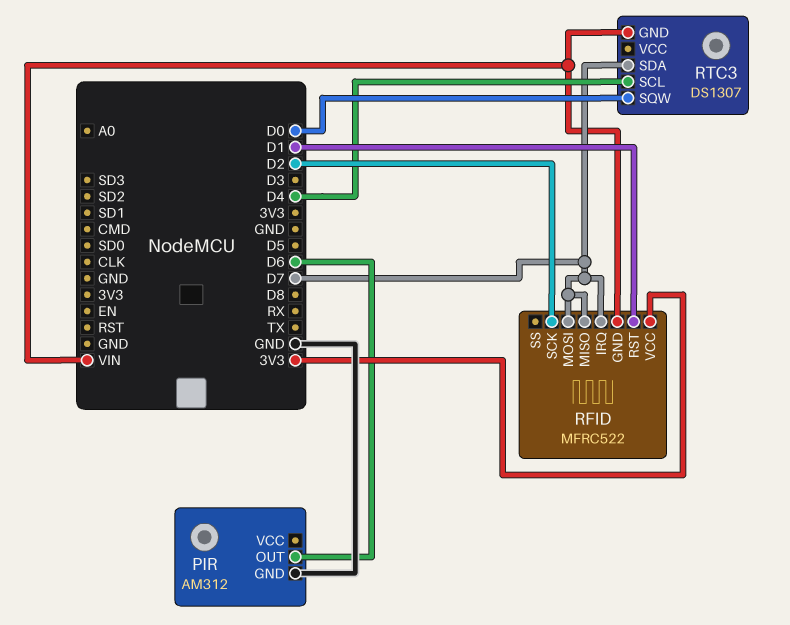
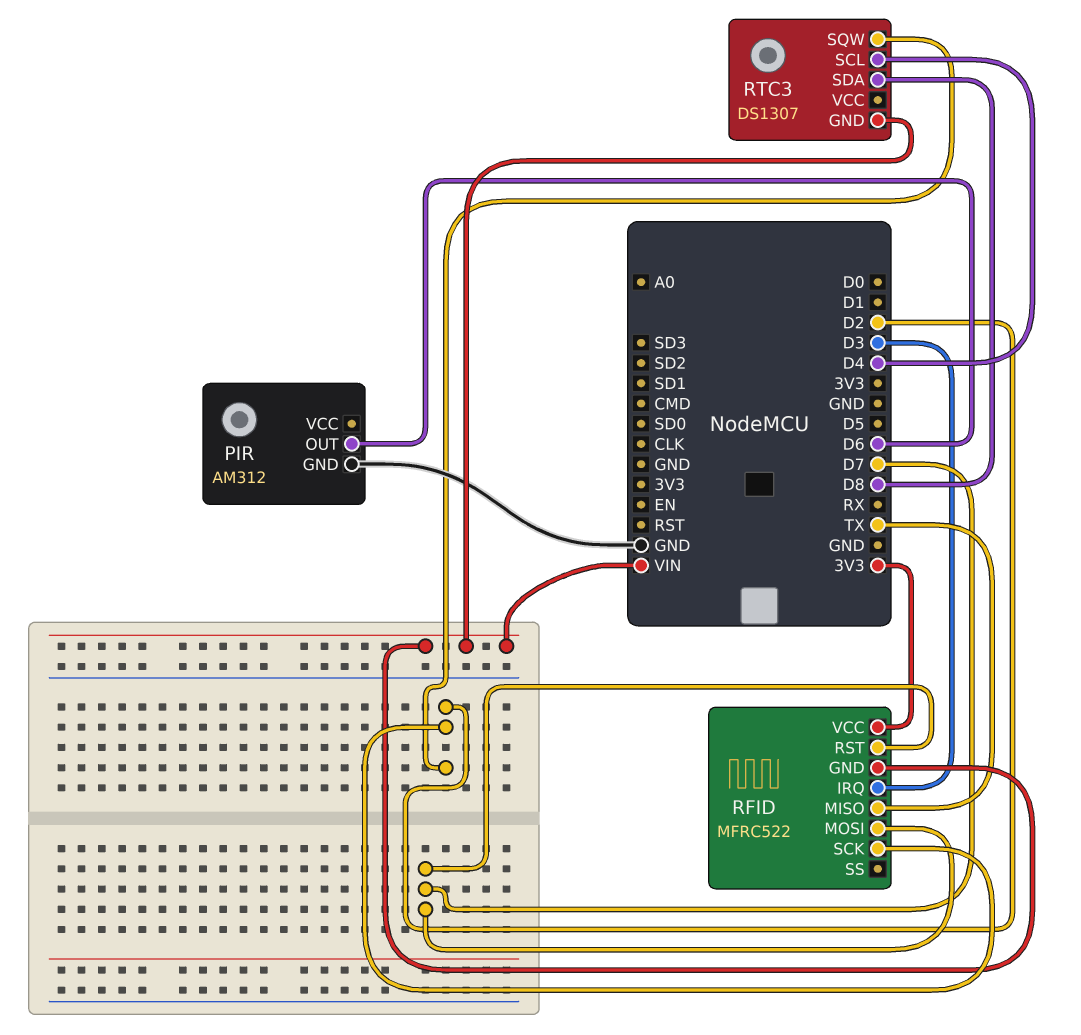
RFID pin IRQ: D7 -> D3
RFID pin MISO: D7 -> TX
RFID pin RST: D1 -> D7
RTC3 pin SDA: D7 -> D8
RTC3 pin SQW: D0 -> D2

